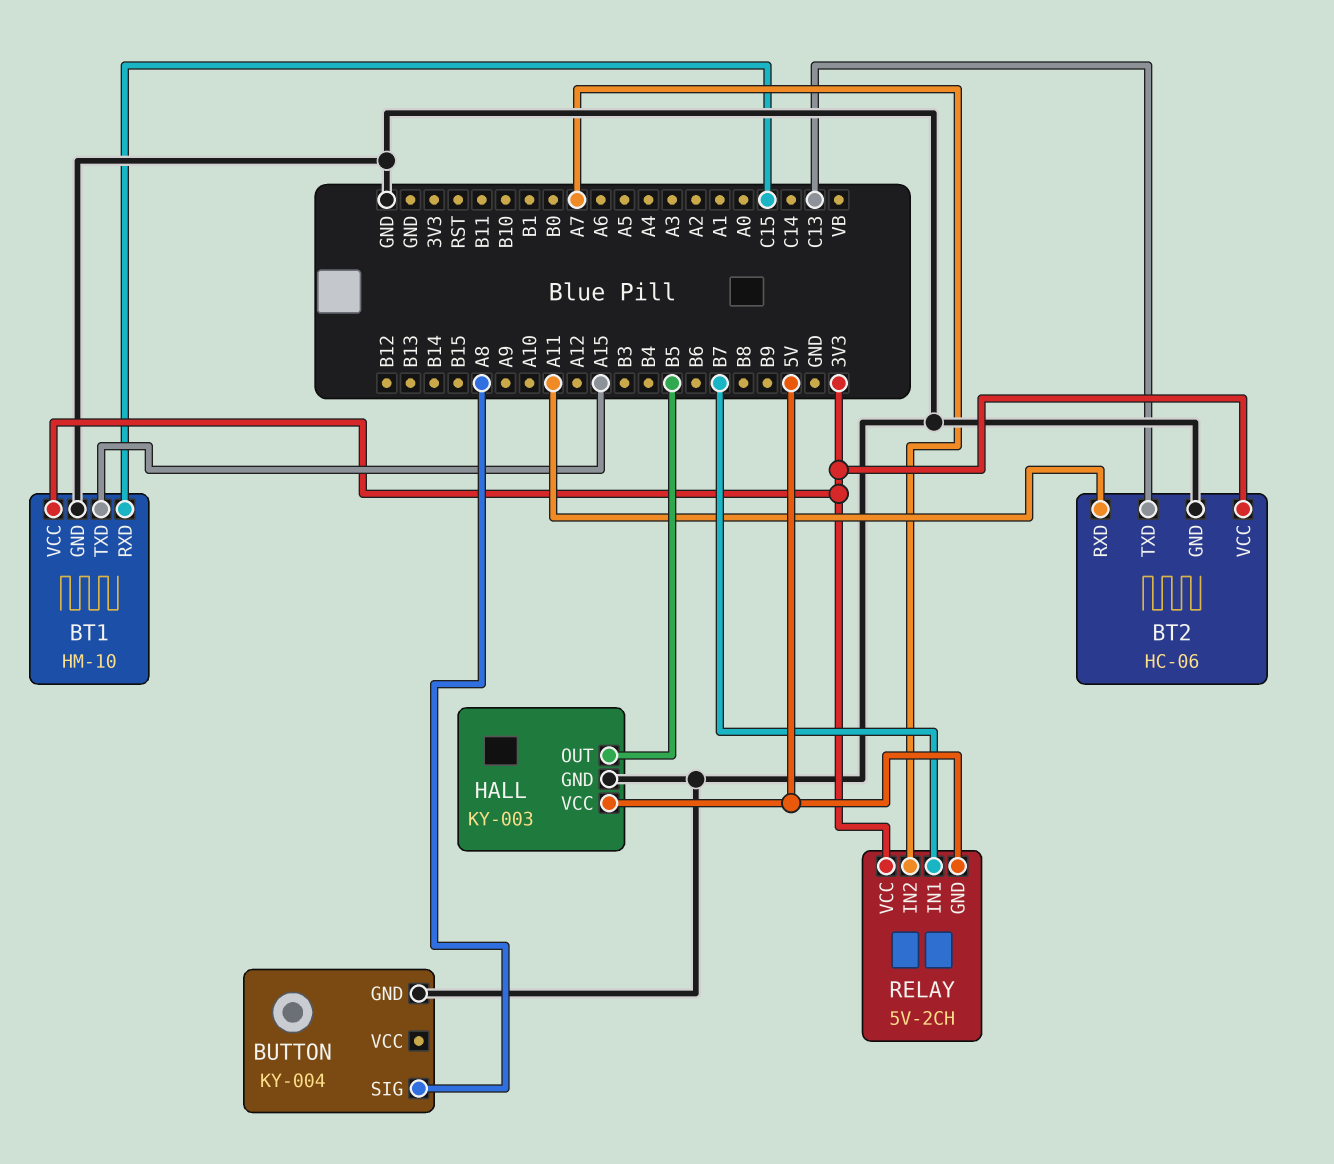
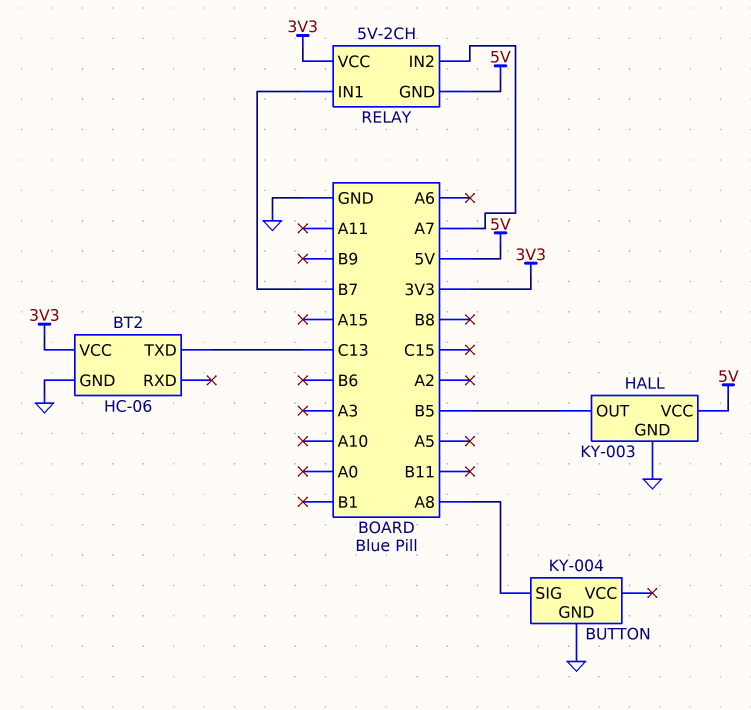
BT1: HM-10 -> none
BT1 pin GND: GND -> none
BT1 pin RXD: C15 -> none
BT1 pin TXD: A15 -> none
BT1 pin VCC: 3V3 -> none
BT2 pin RXD: A11 -> none

